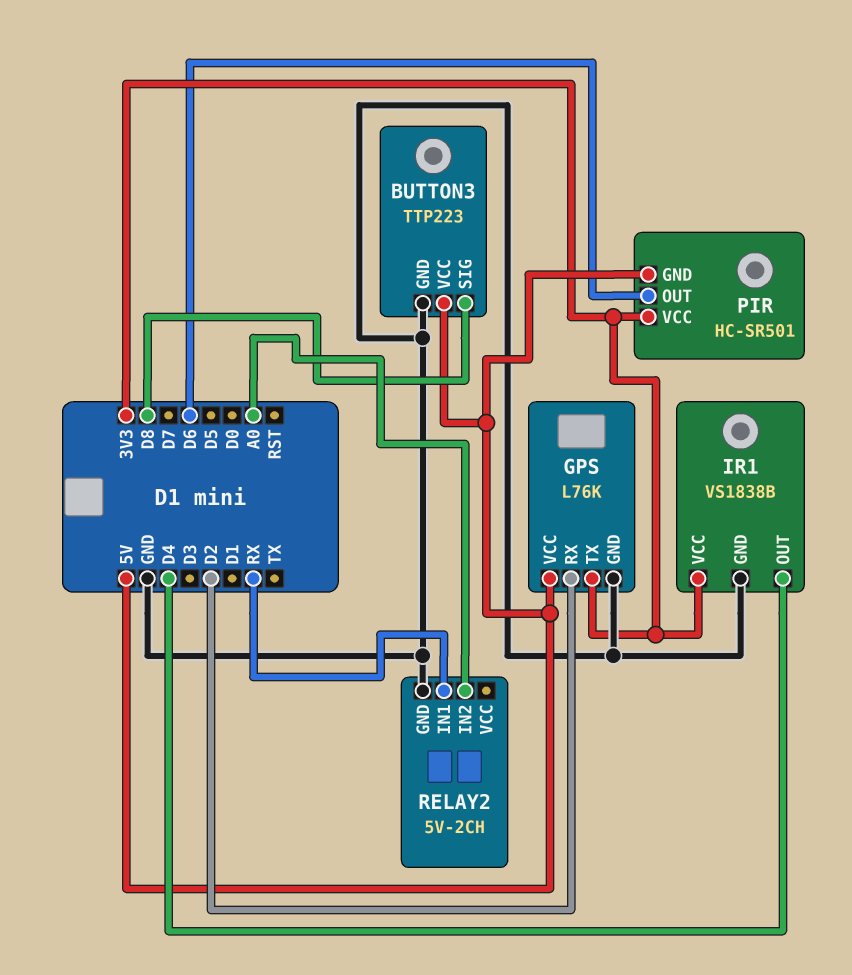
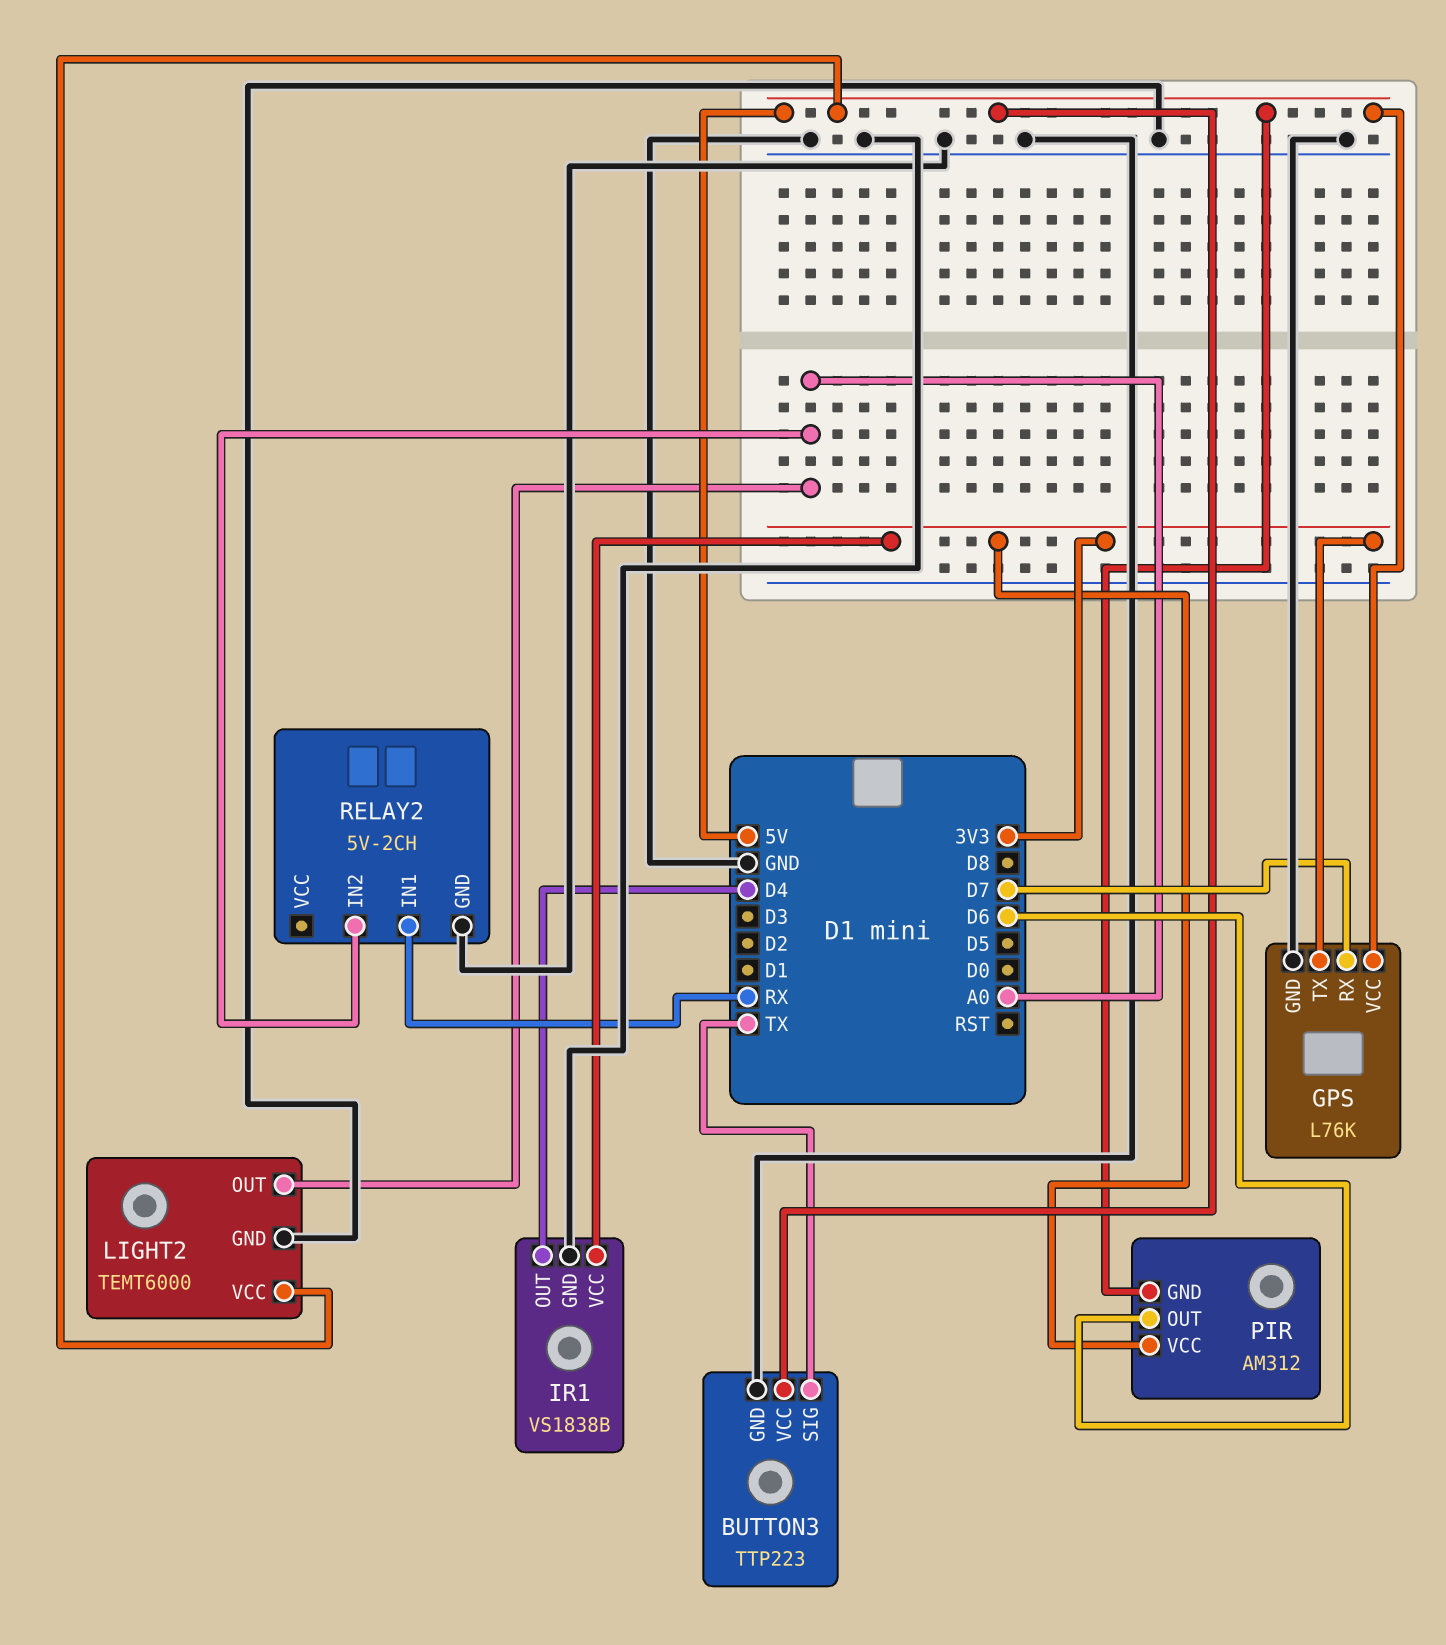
BUTTON3 pin SIG: D8 -> TX
GPS pin RX: D2 -> D7
LIGHT2: none -> TEMT6000
LIGHT2 pin GND: none -> GND
LIGHT2 pin OUT: none -> A0
LIGHT2 pin VCC: none -> 5V
PIR: HC-SR501 -> AM312

